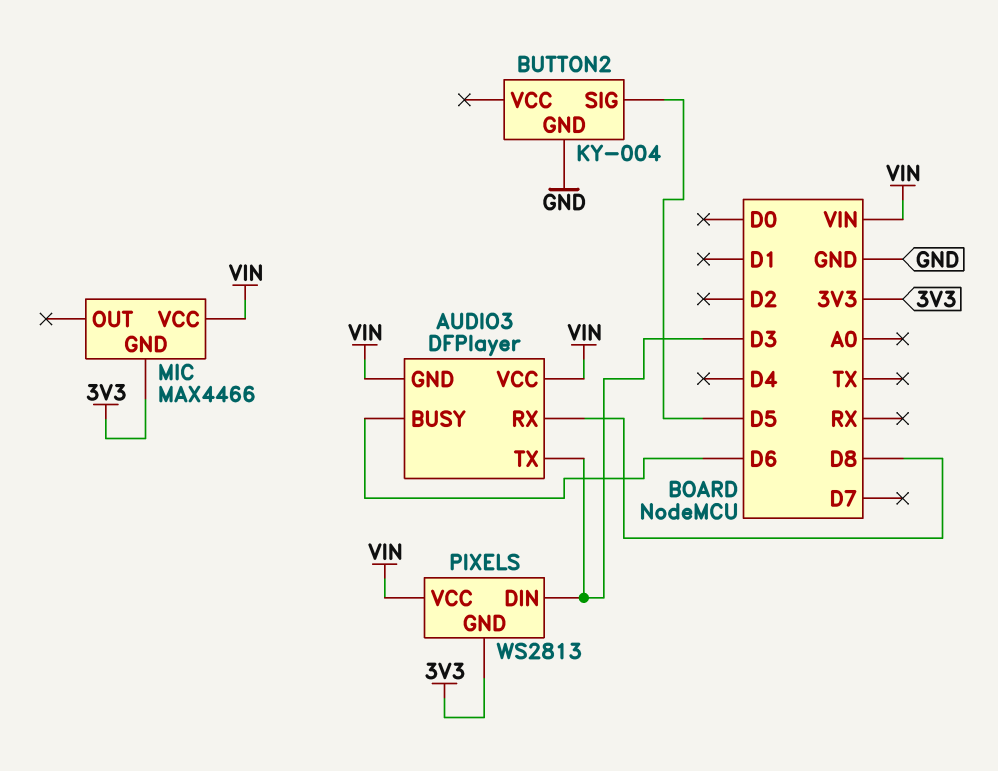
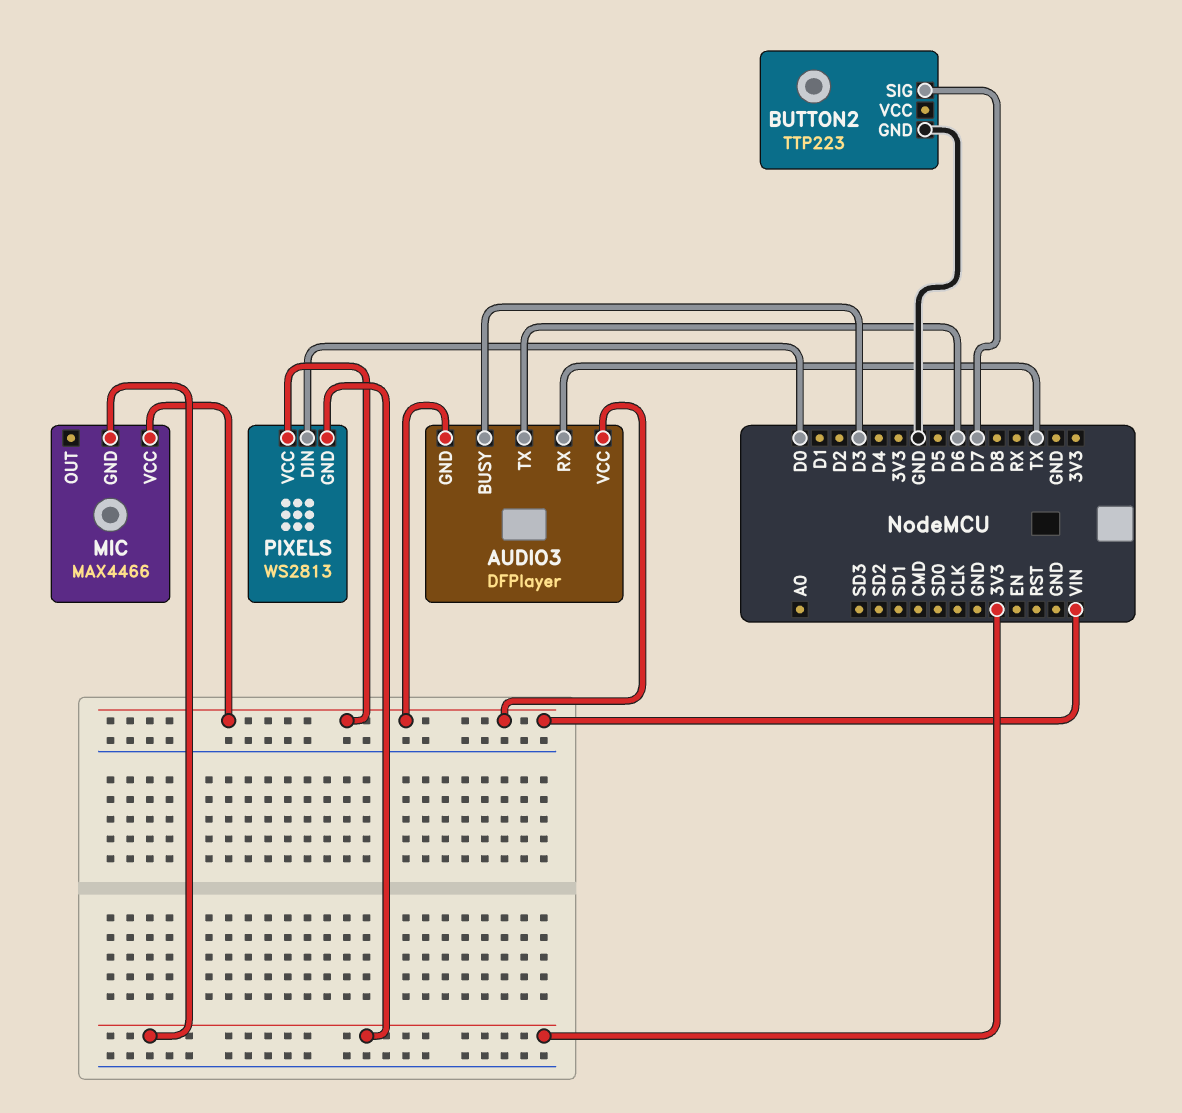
AUDIO3 pin BUSY: D6 -> D3
AUDIO3 pin RX: D8 -> TX
AUDIO3 pin TX: D3 -> D6
BUTTON2: KY-004 -> TTP223
BUTTON2 pin SIG: D5 -> D7
PIXELS pin DIN: D3 -> D0

